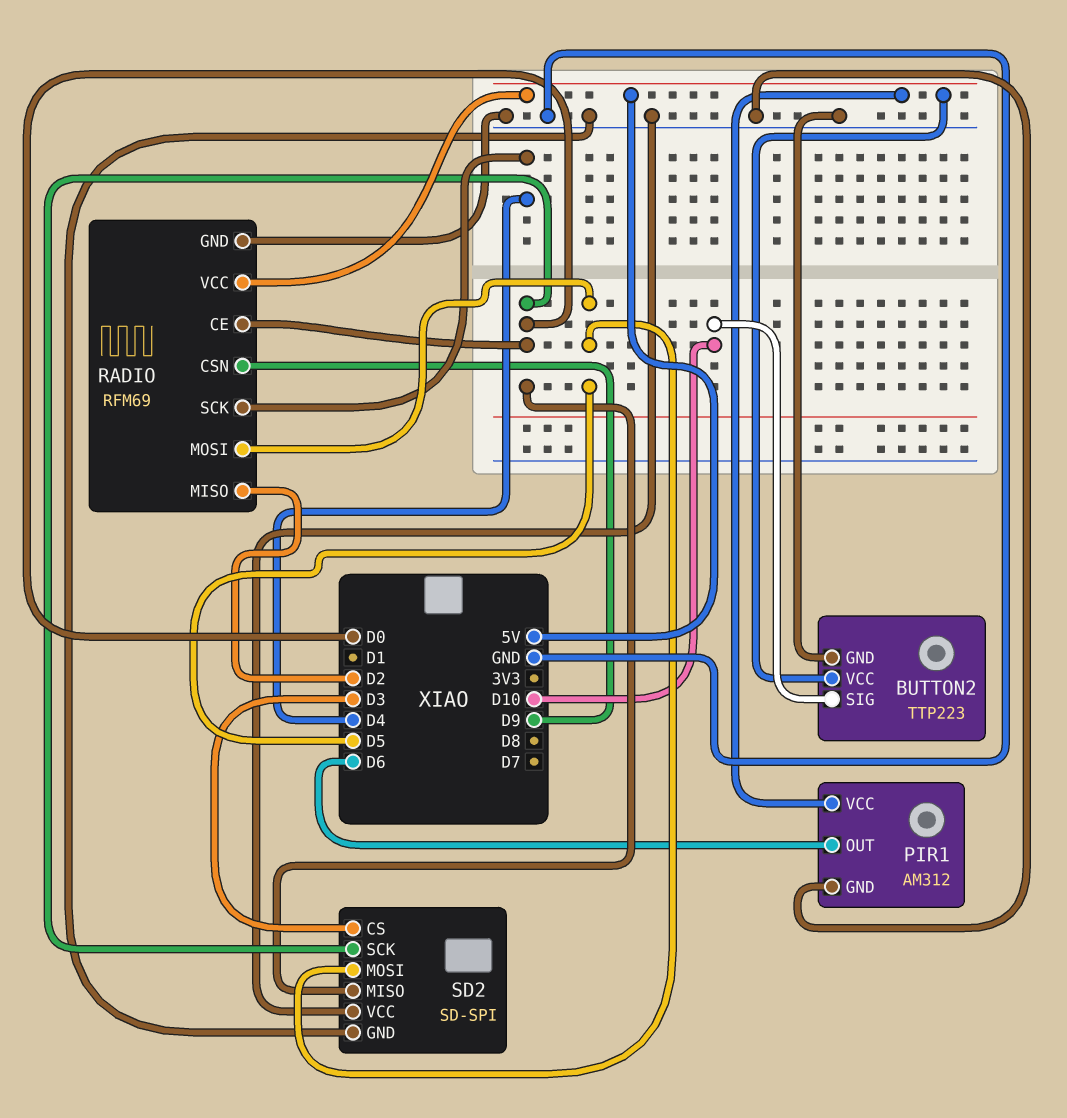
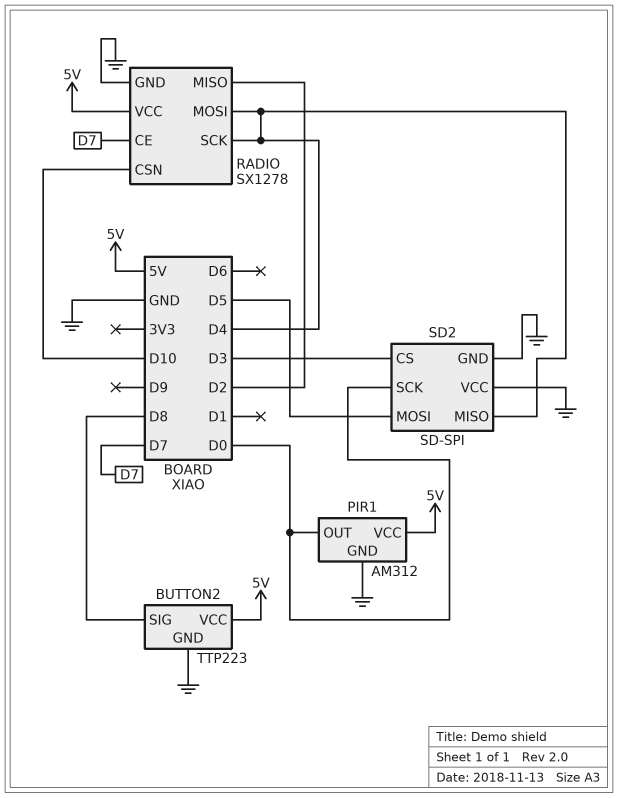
BUTTON2 pin SIG: D10 -> D8
PIR1 pin OUT: D6 -> D0
RADIO: RFM69 -> SX1278
RADIO pin CE: D0 -> D7
RADIO pin CSN: D9 -> D10
RADIO pin MOSI: D5 -> D4
SD2 pin MISO: D0 -> D4

